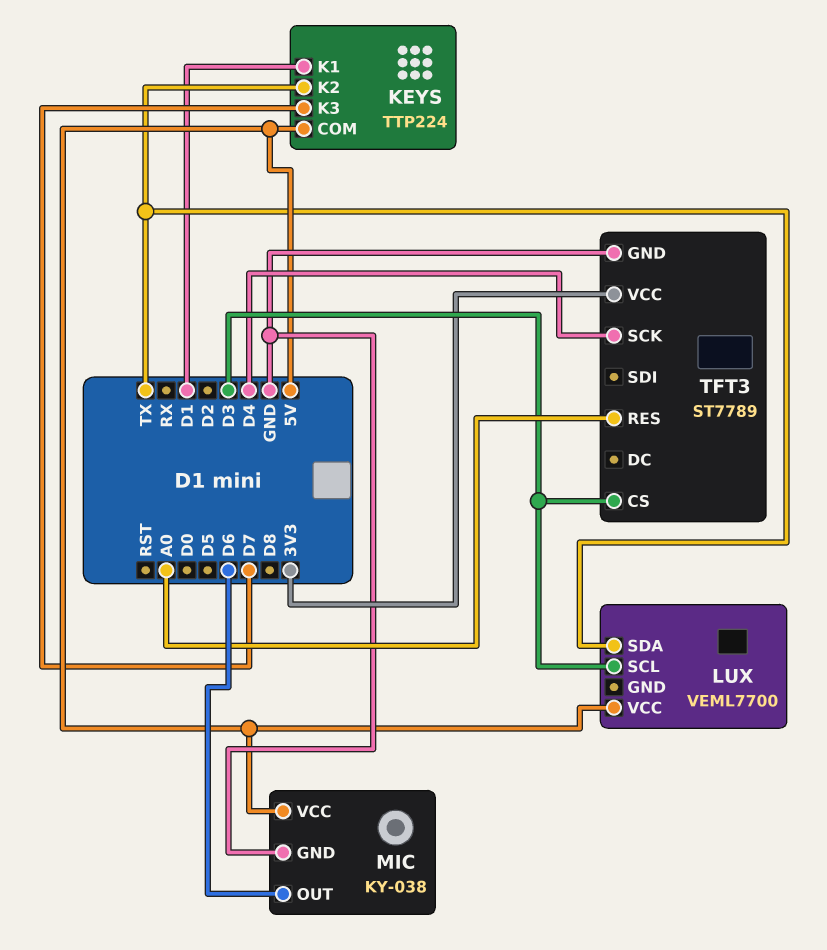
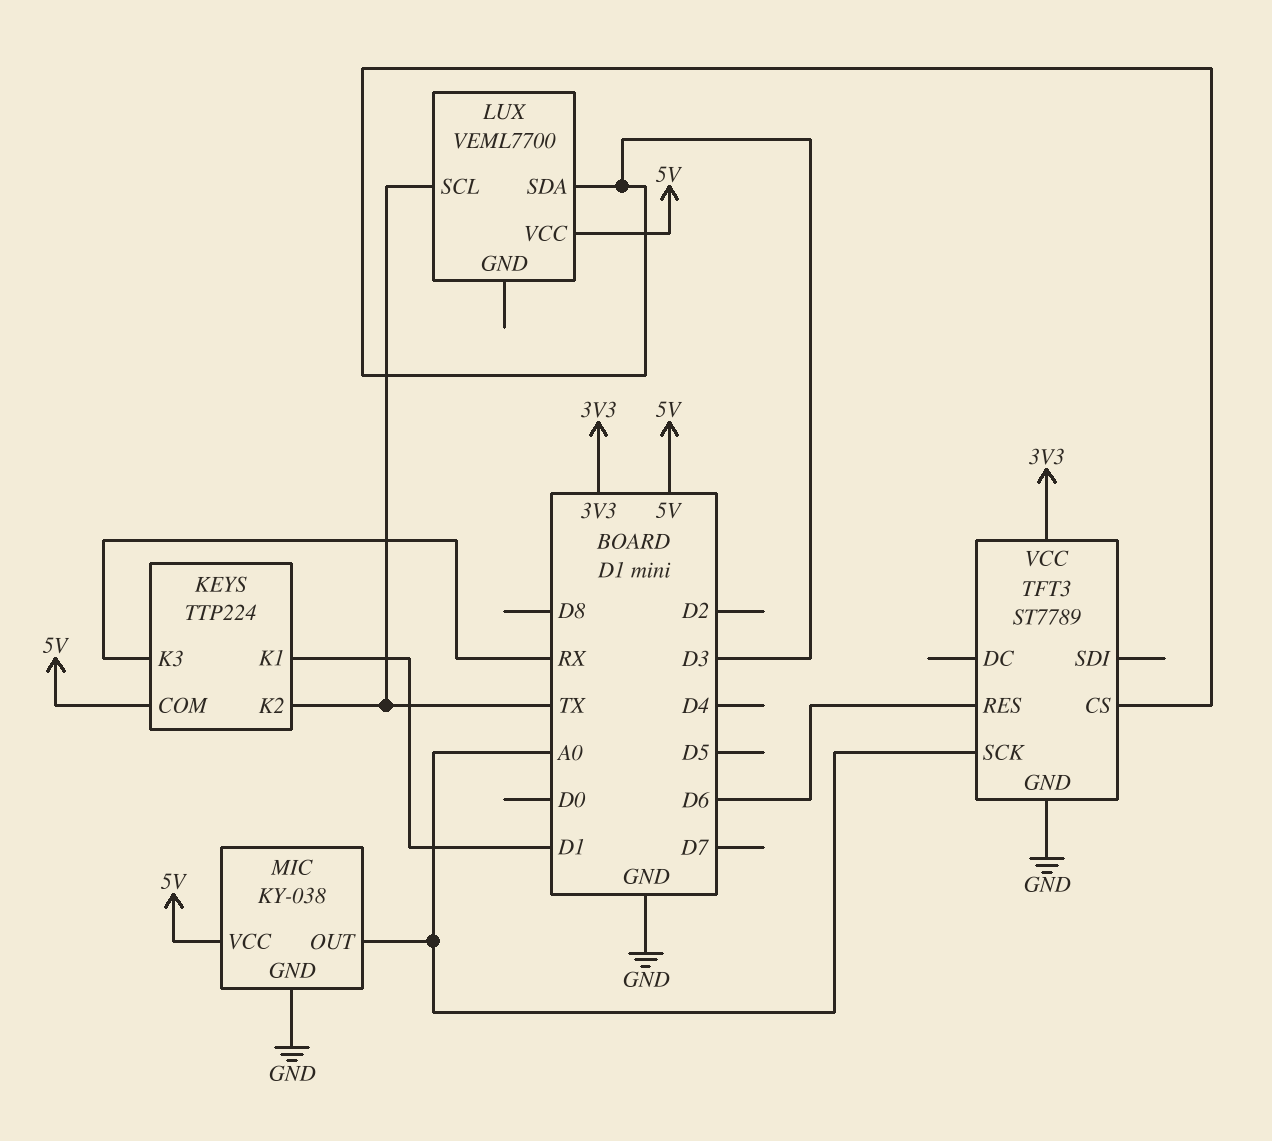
KEYS pin K3: D7 -> RX
LUX pin SCL: D3 -> TX
LUX pin SDA: TX -> D3
MIC pin OUT: D6 -> A0
TFT3 pin RES: A0 -> D6
TFT3 pin SCK: D4 -> A0

